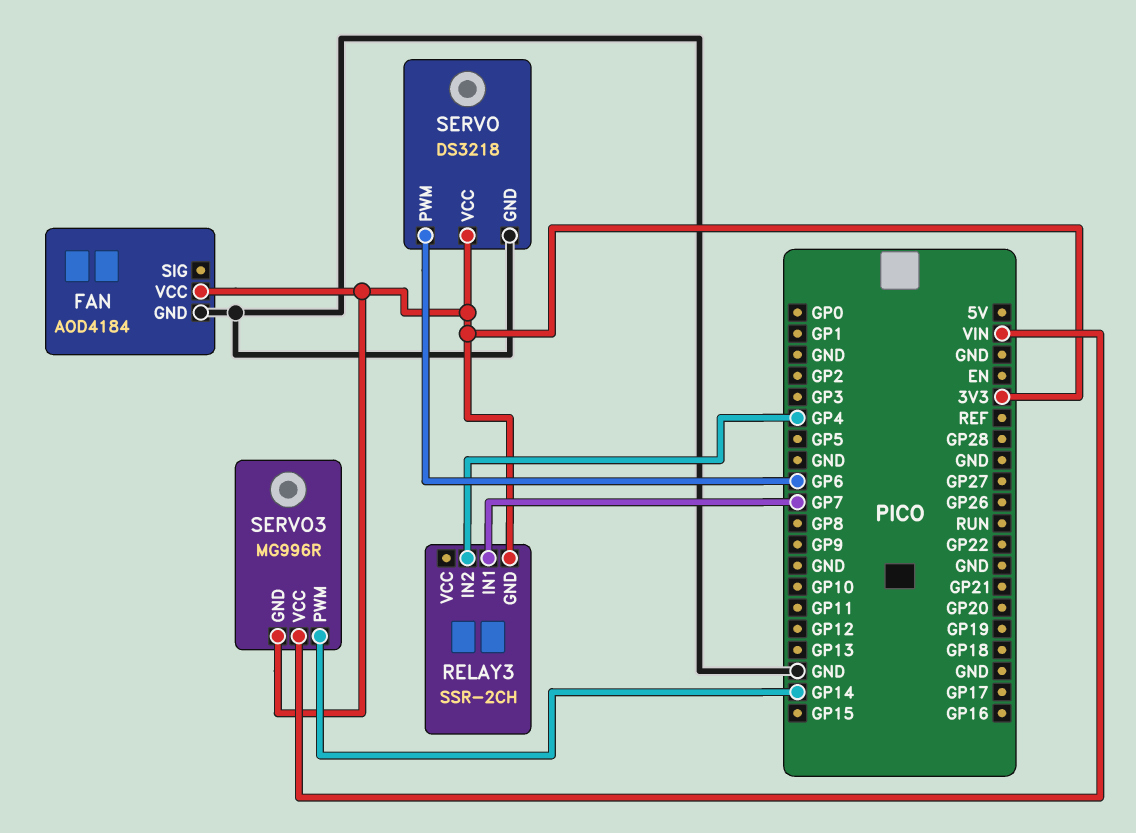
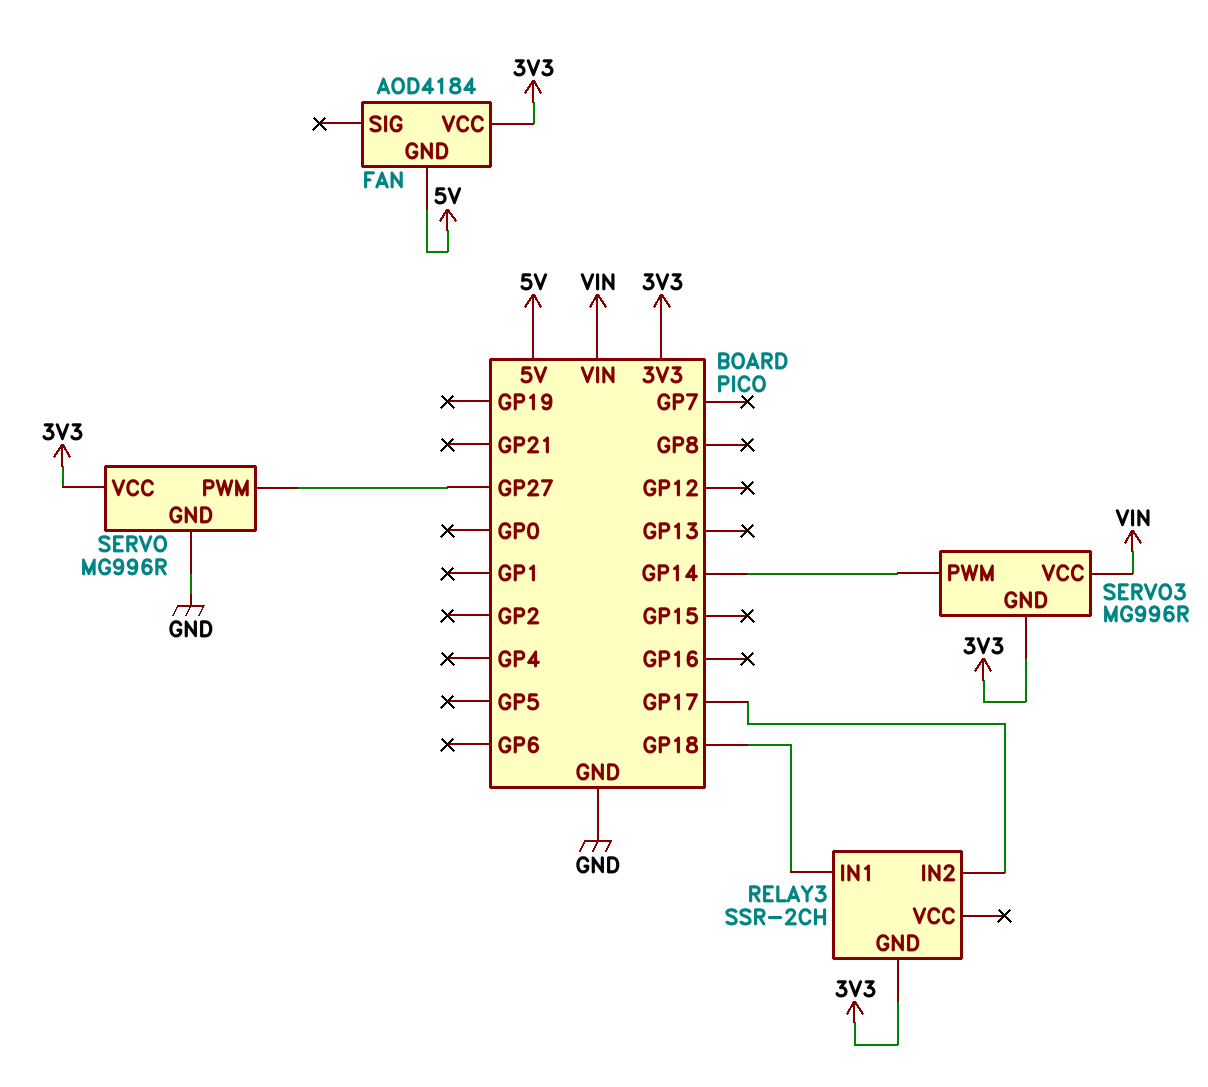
FAN pin GND: GND -> 5V
RELAY3 pin IN1: GP7 -> GP18
RELAY3 pin IN2: GP4 -> GP17
SERVO: DS3218 -> MG996R
SERVO pin PWM: GP6 -> GP27

